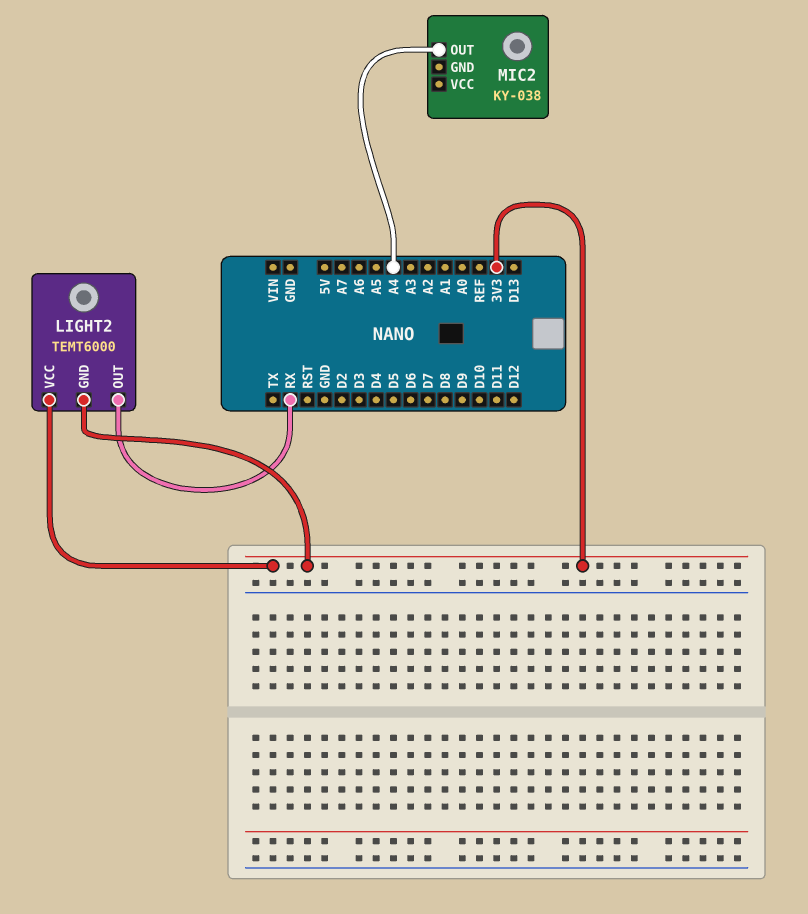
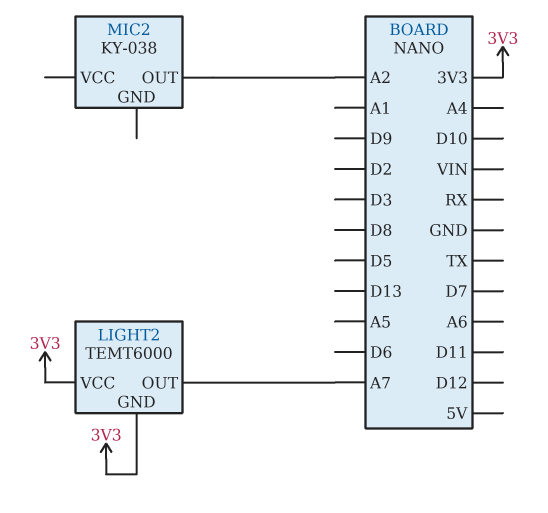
LIGHT2 pin OUT: RX -> A7
MIC2 pin OUT: A4 -> A2

